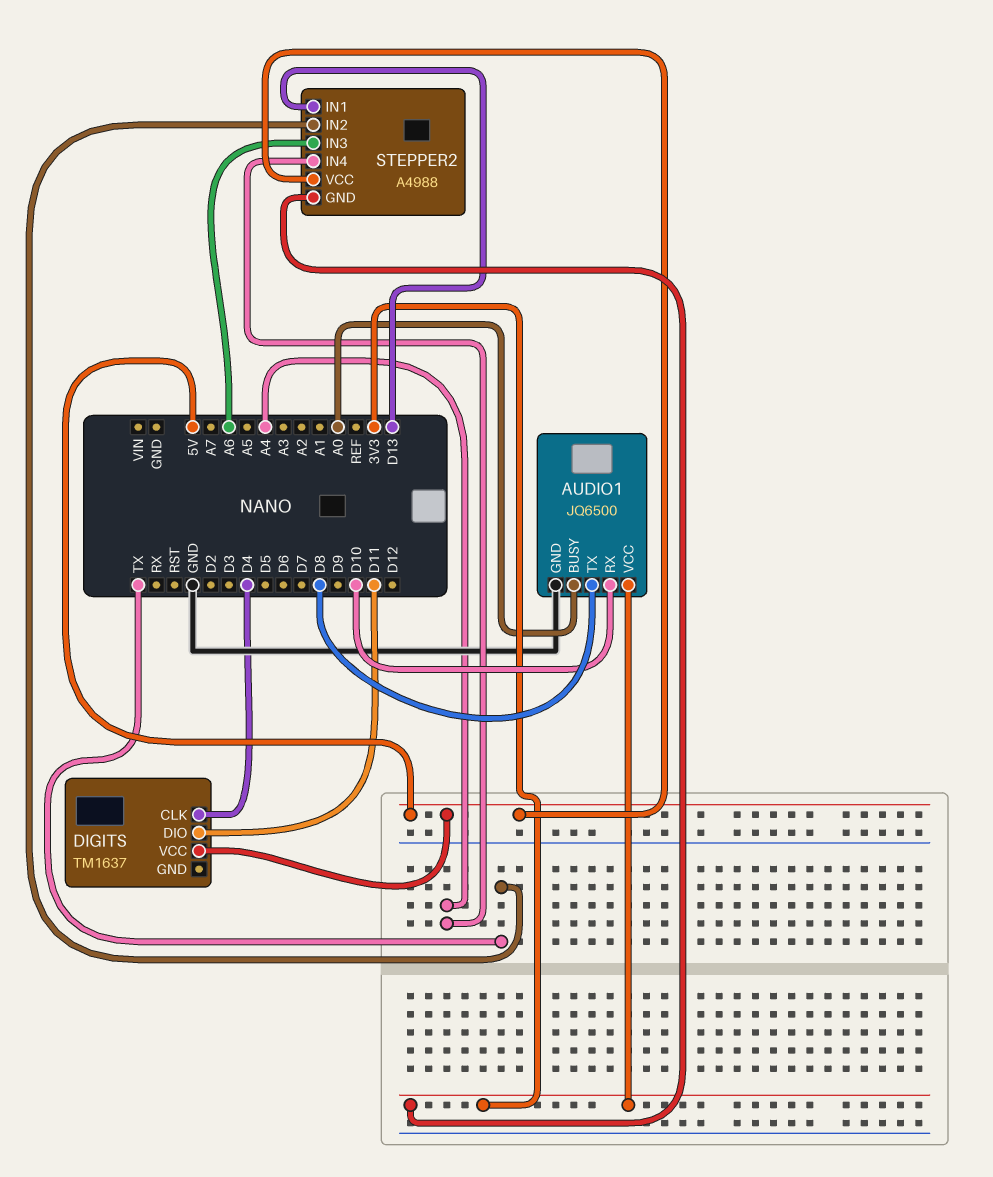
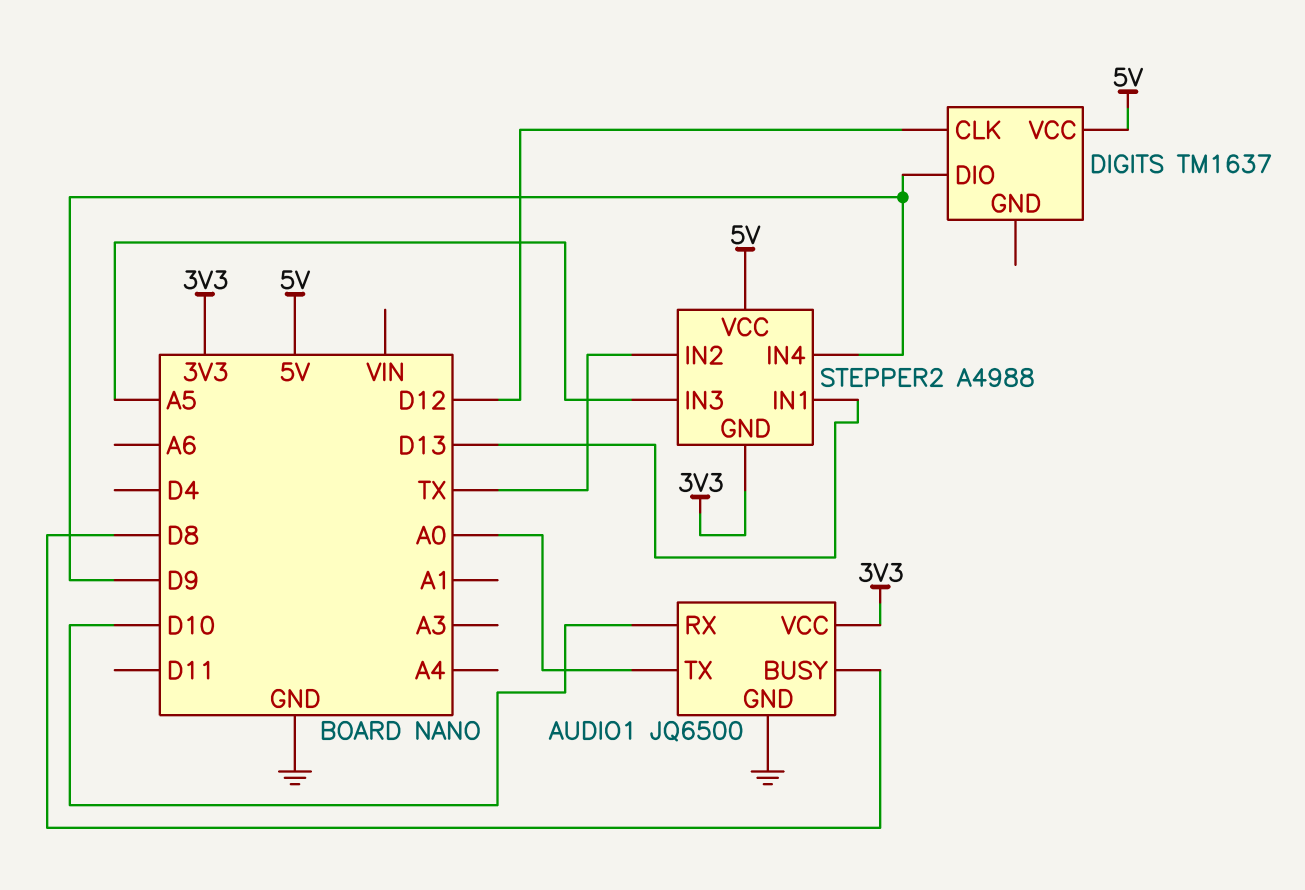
AUDIO1 pin BUSY: A0 -> D8
AUDIO1 pin TX: D8 -> A0
DIGITS pin CLK: D4 -> D12
DIGITS pin DIO: D11 -> D9
STEPPER2 pin IN3: A6 -> A5
STEPPER2 pin IN4: A4 -> D9

